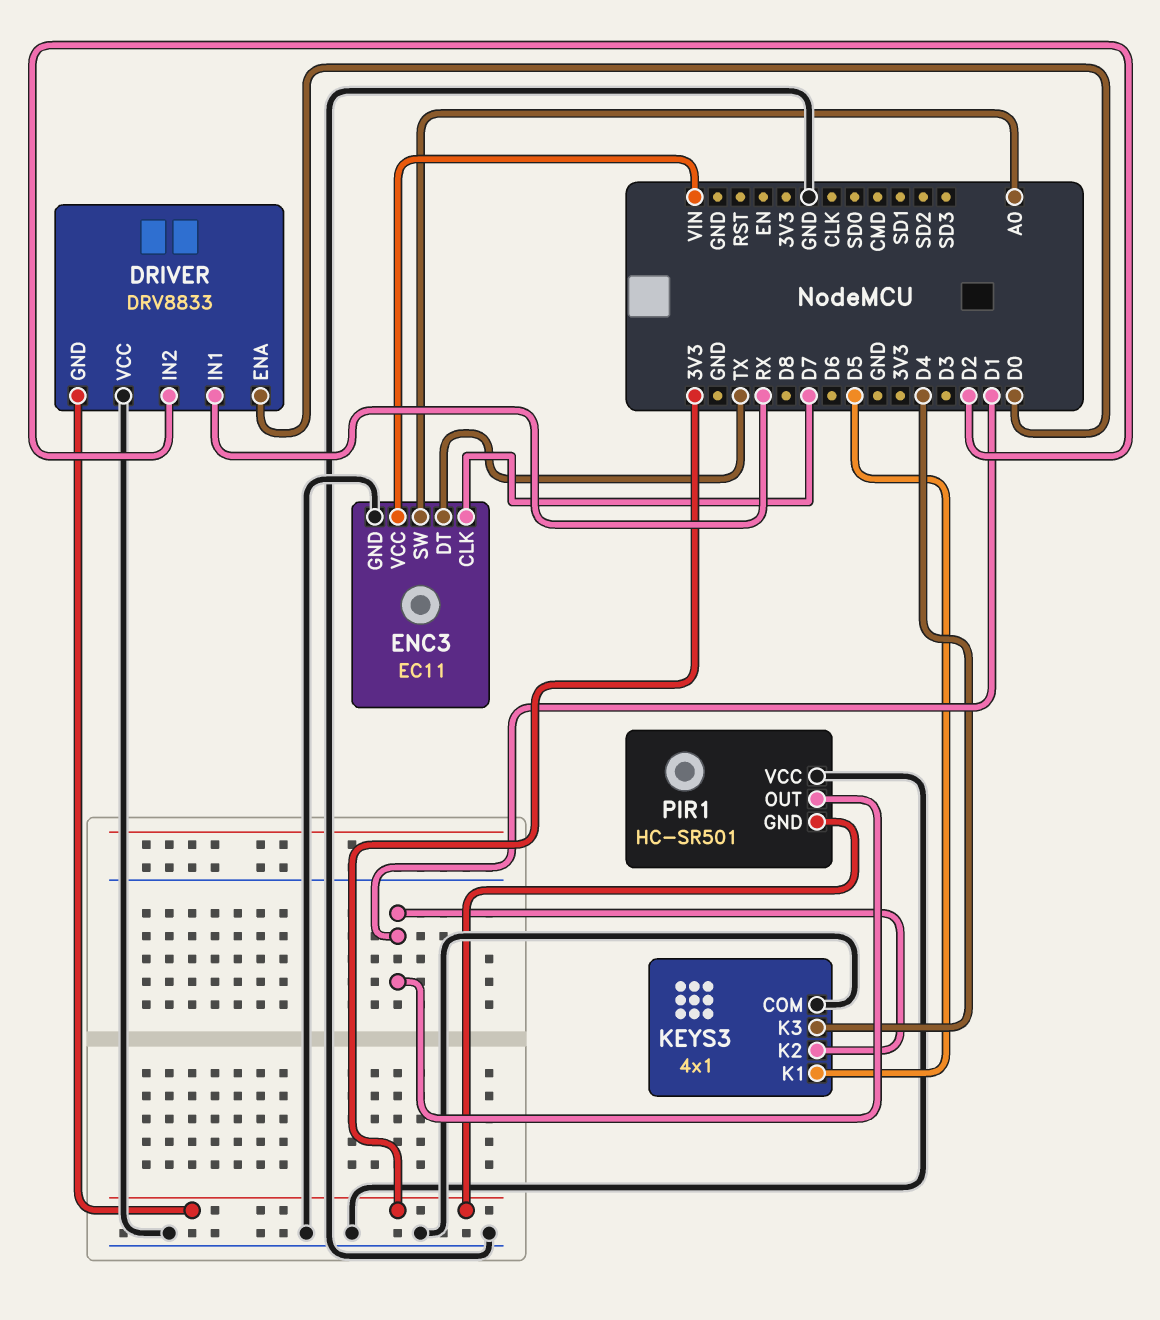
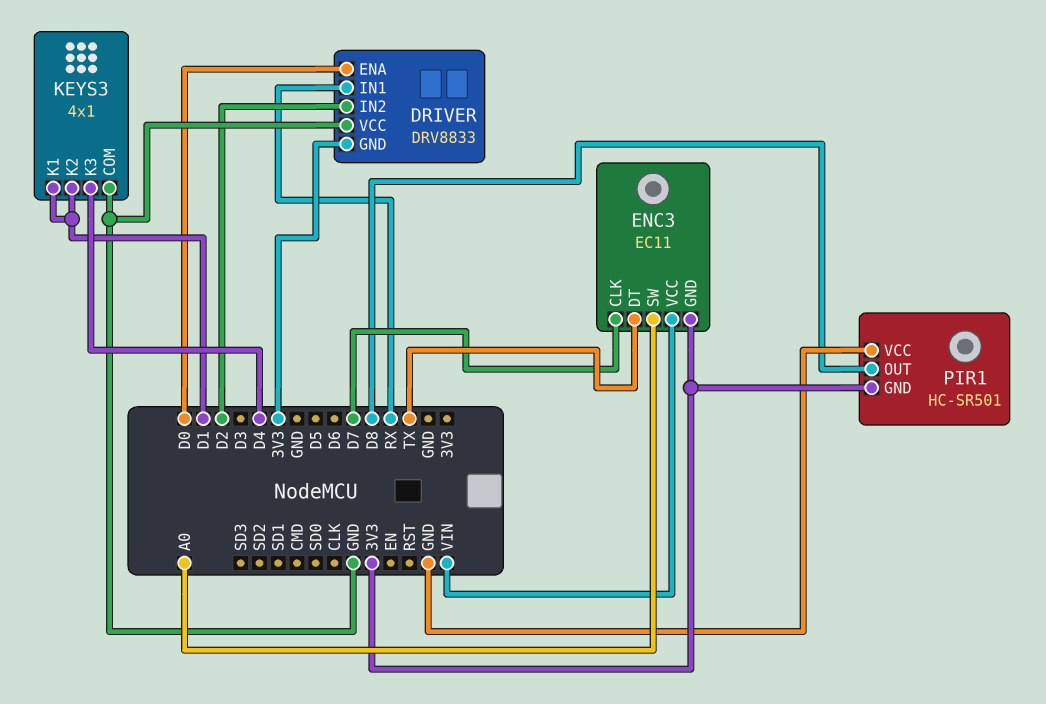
ENC3 pin GND: GND -> 3V3
KEYS3 pin K1: D5 -> D1
PIR1 pin OUT: D1 -> D8

